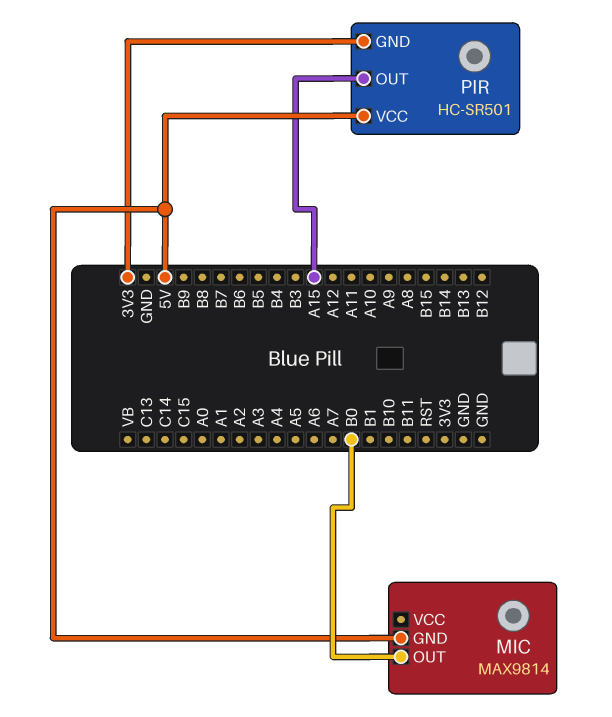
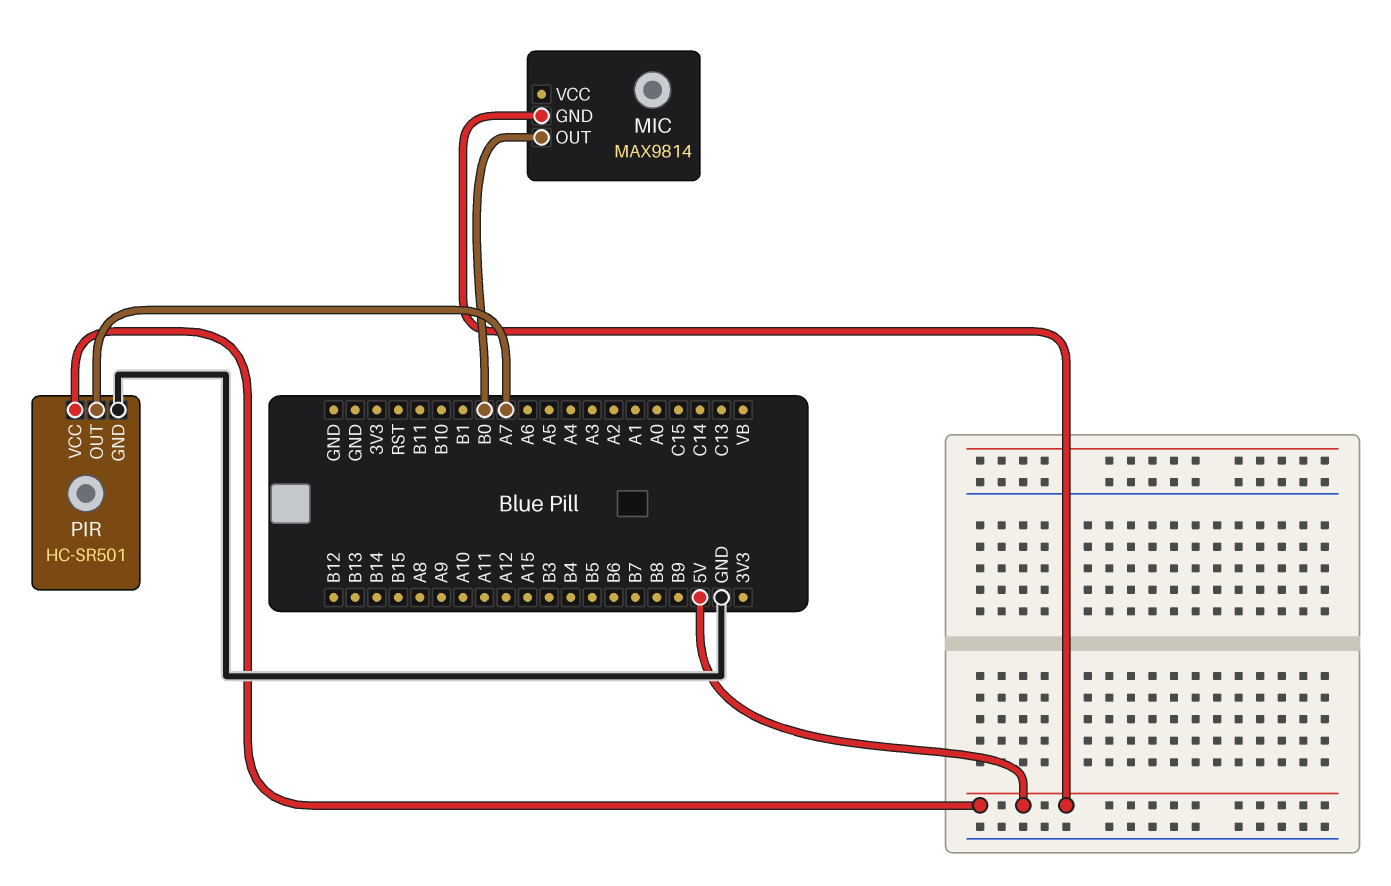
PIR pin GND: 3V3 -> GND
PIR pin OUT: A15 -> A7

